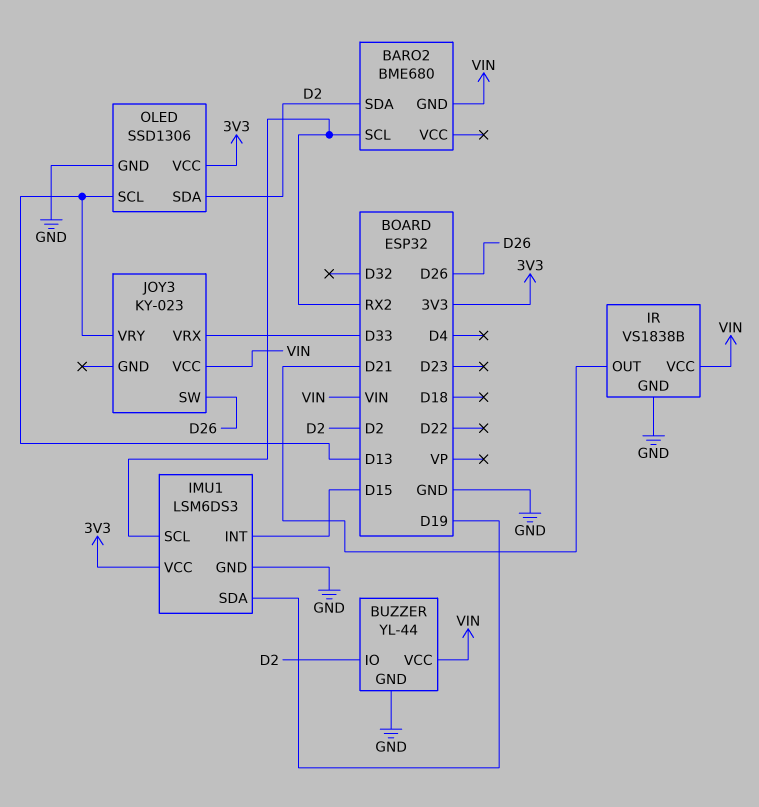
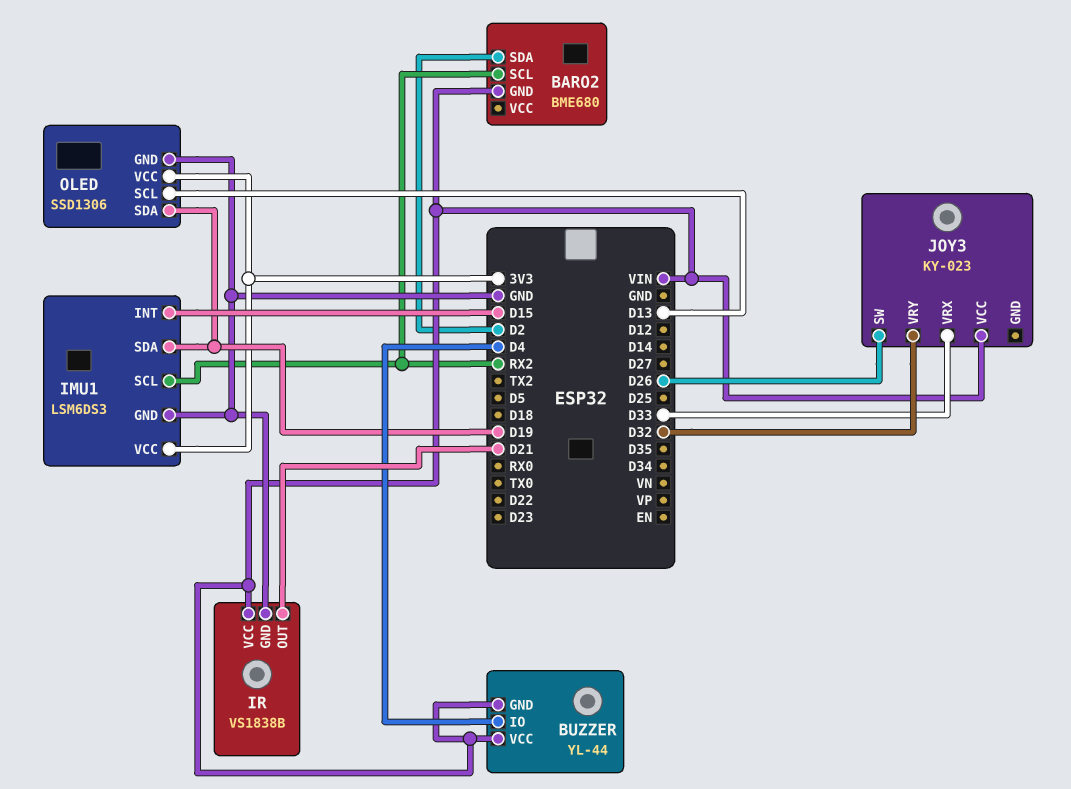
BUZZER pin GND: GND -> VIN
BUZZER pin IO: D2 -> D4
JOY3 pin VRY: D13 -> D32
OLED pin SDA: D2 -> D19

